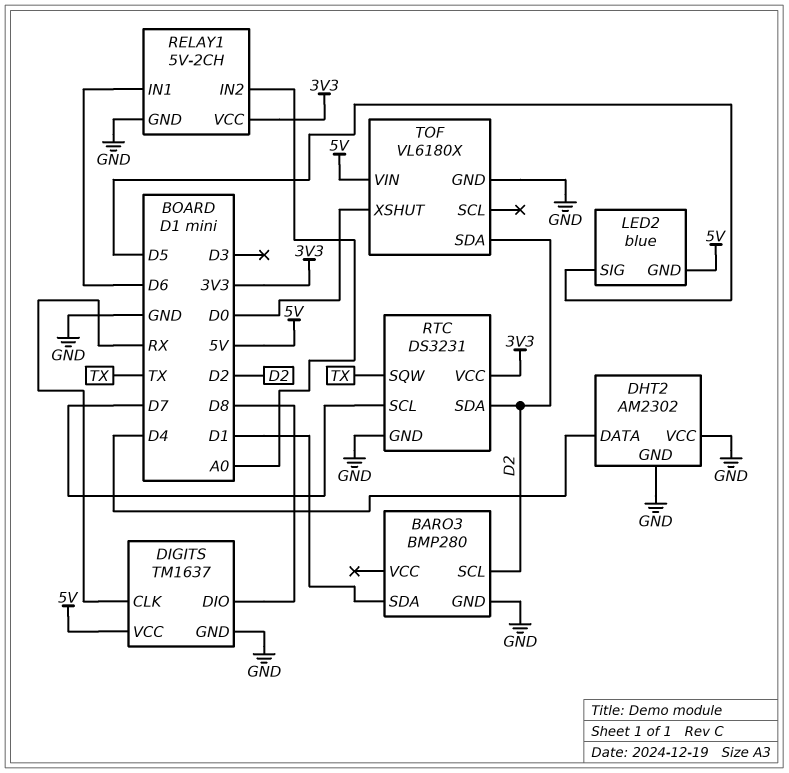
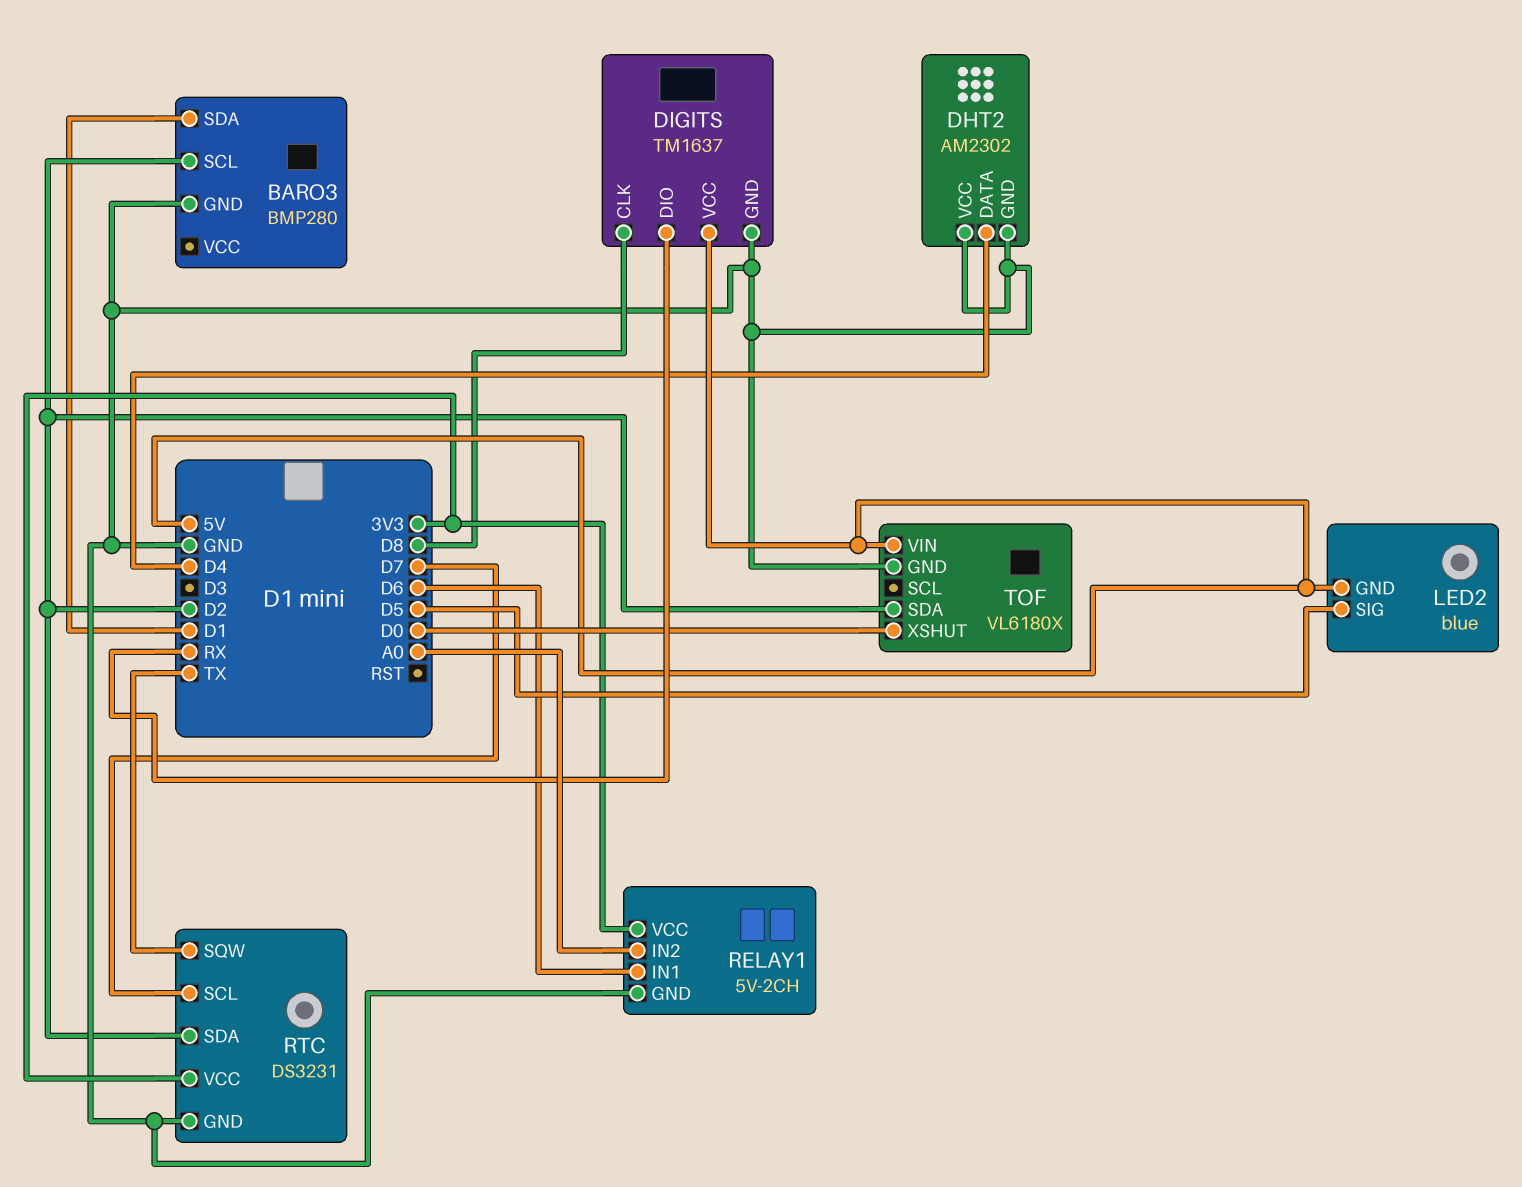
DIGITS pin CLK: RX -> D8
DIGITS pin DIO: D8 -> RX

